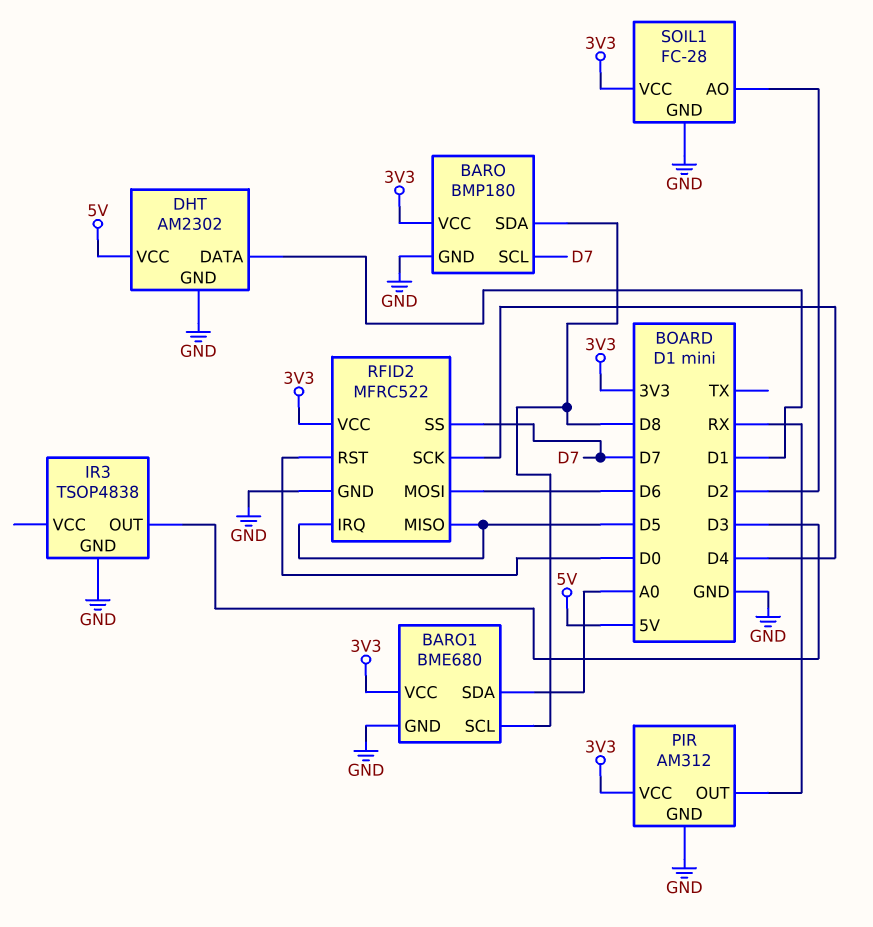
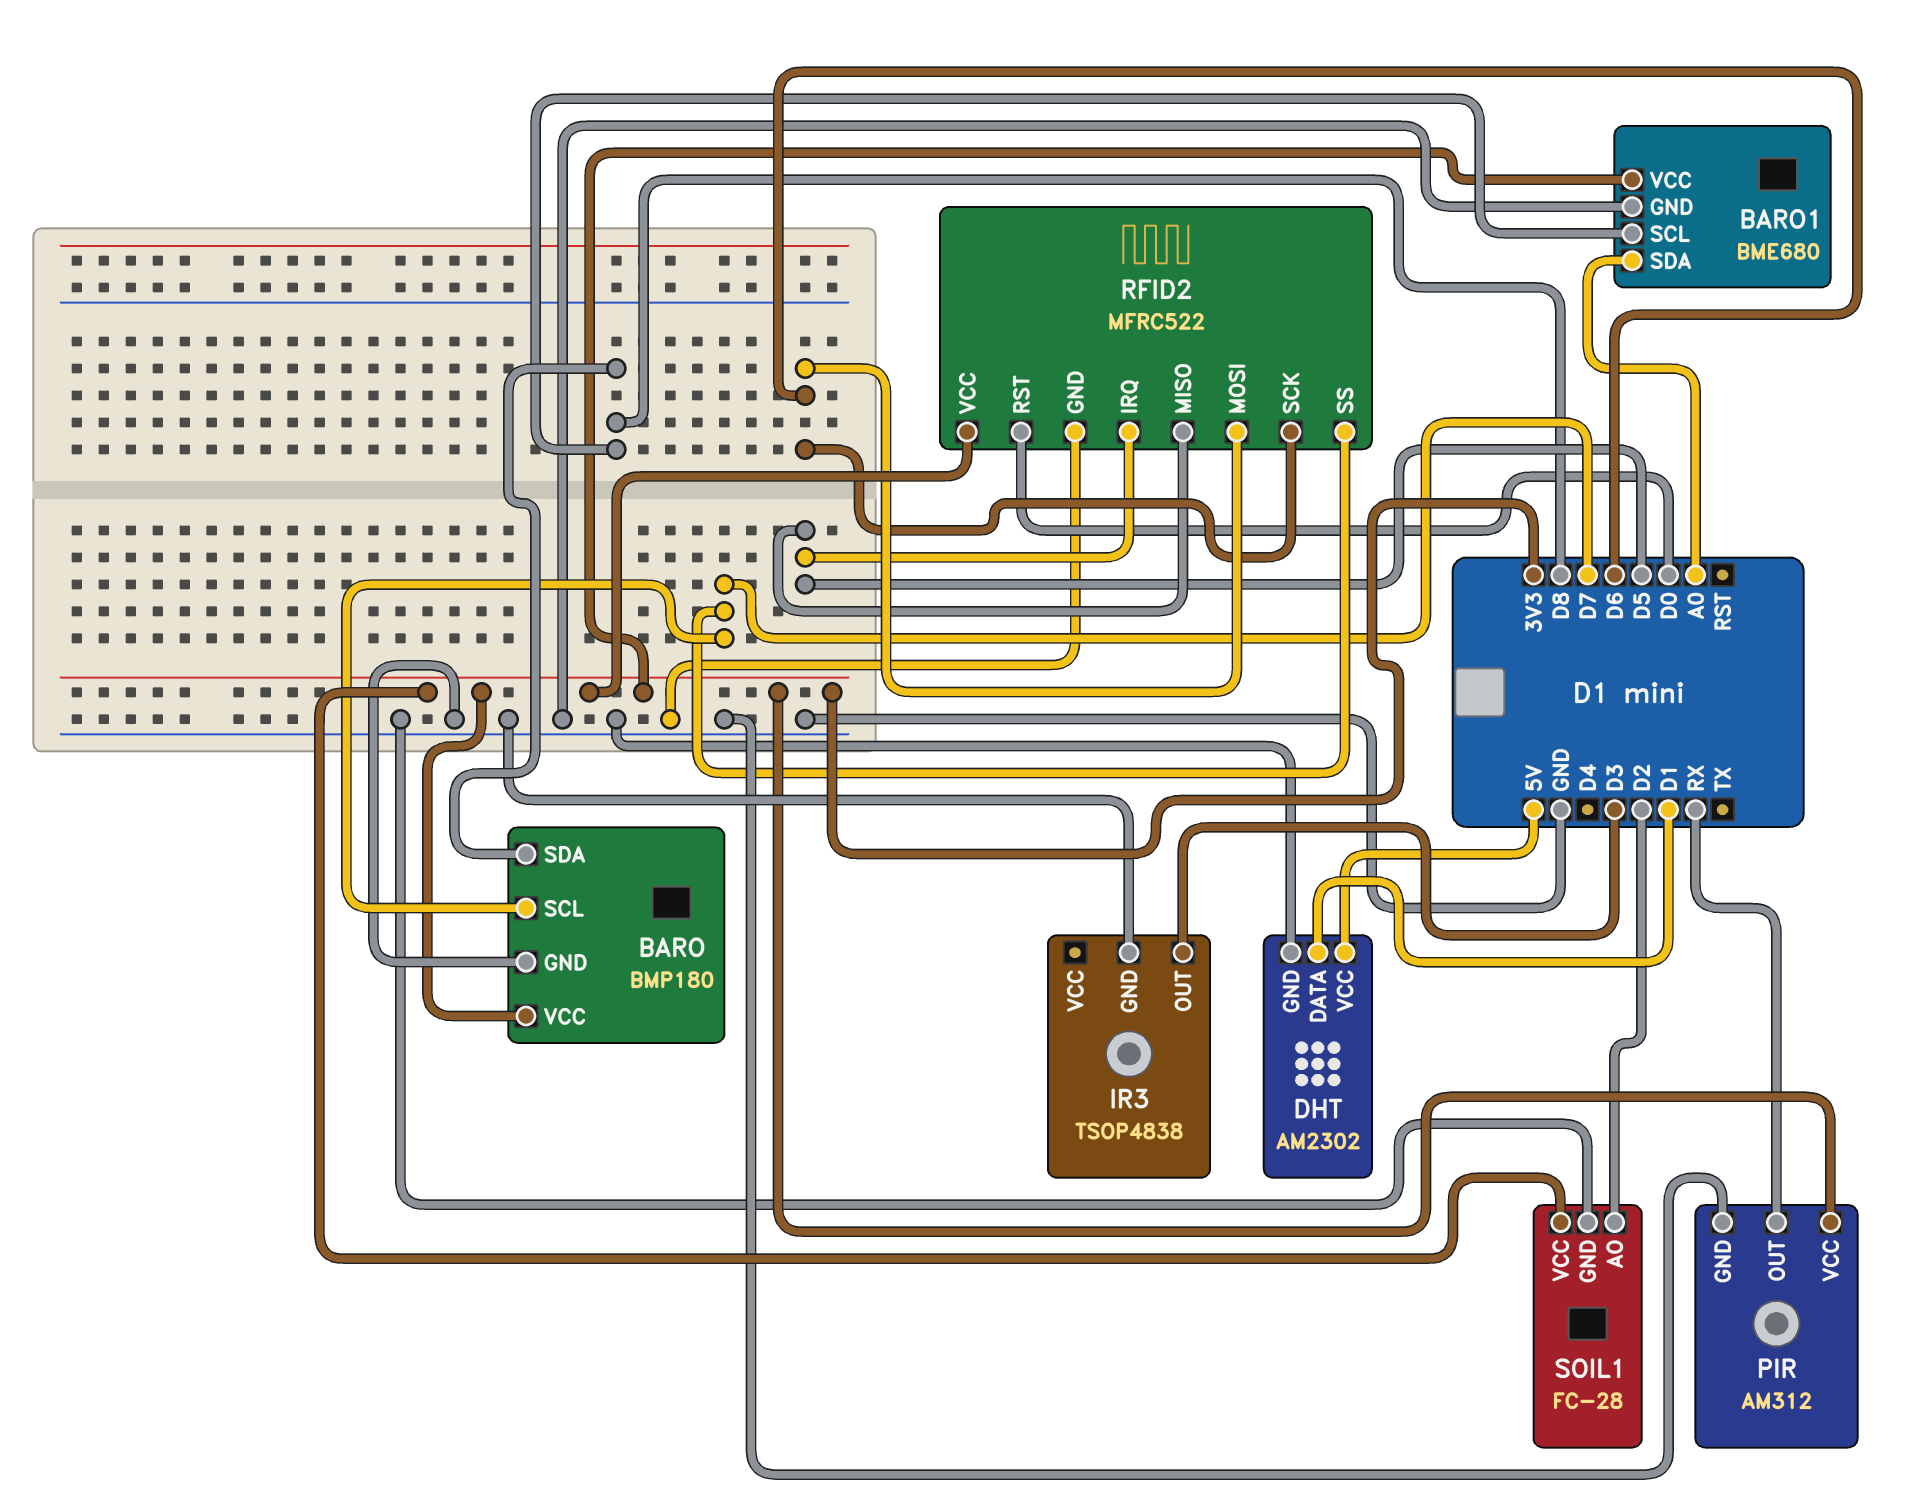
RFID2 pin SCK: D4 -> D6

